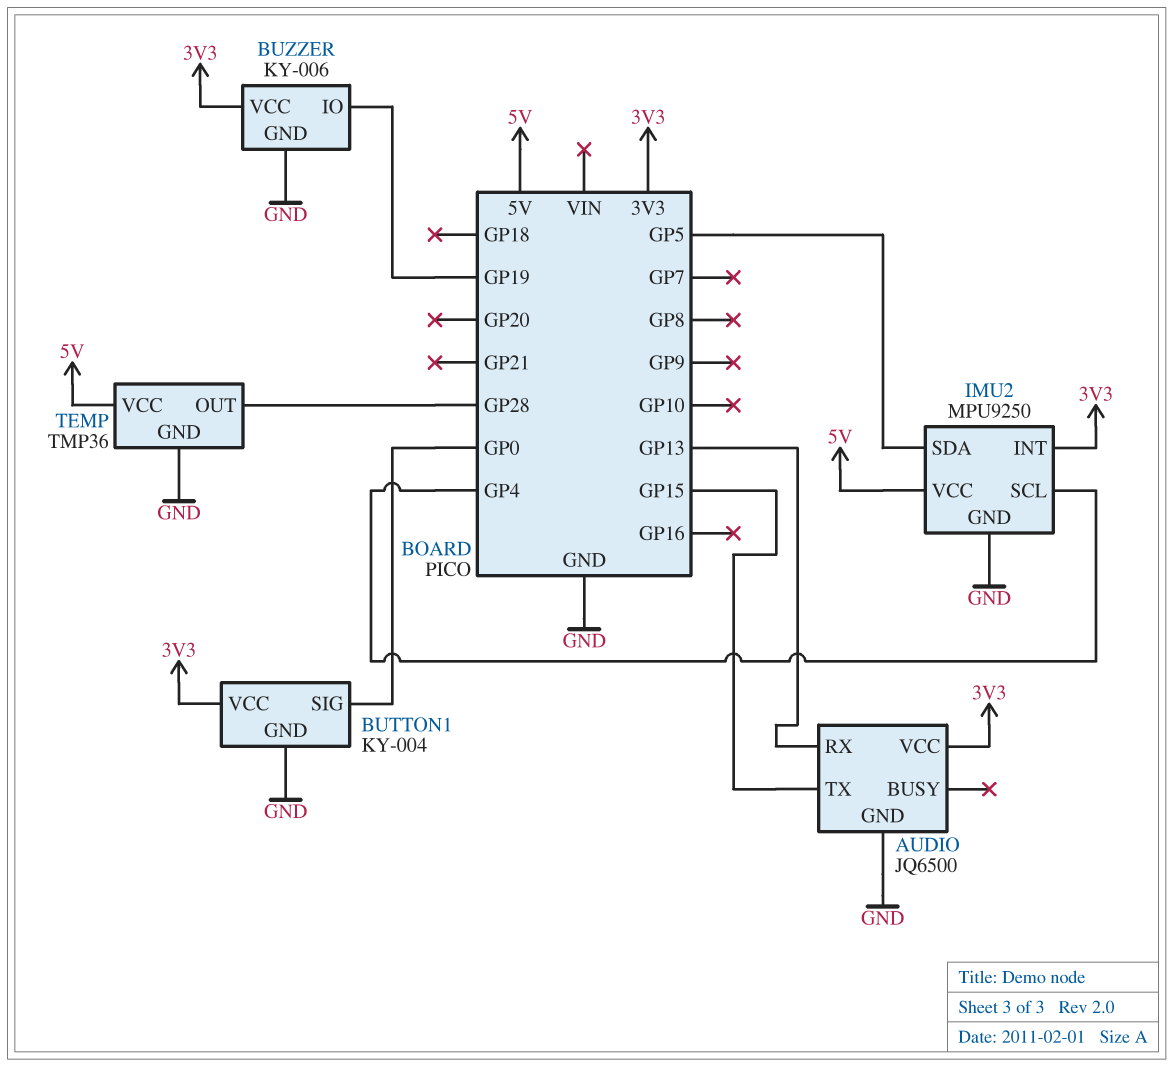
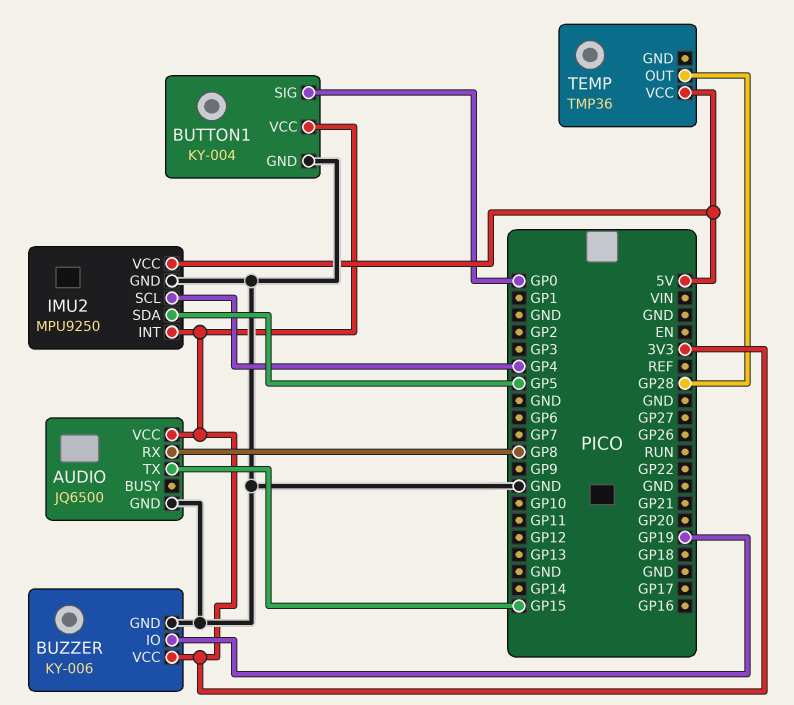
AUDIO pin RX: GP13 -> GP8
TEMP pin GND: GND -> none

